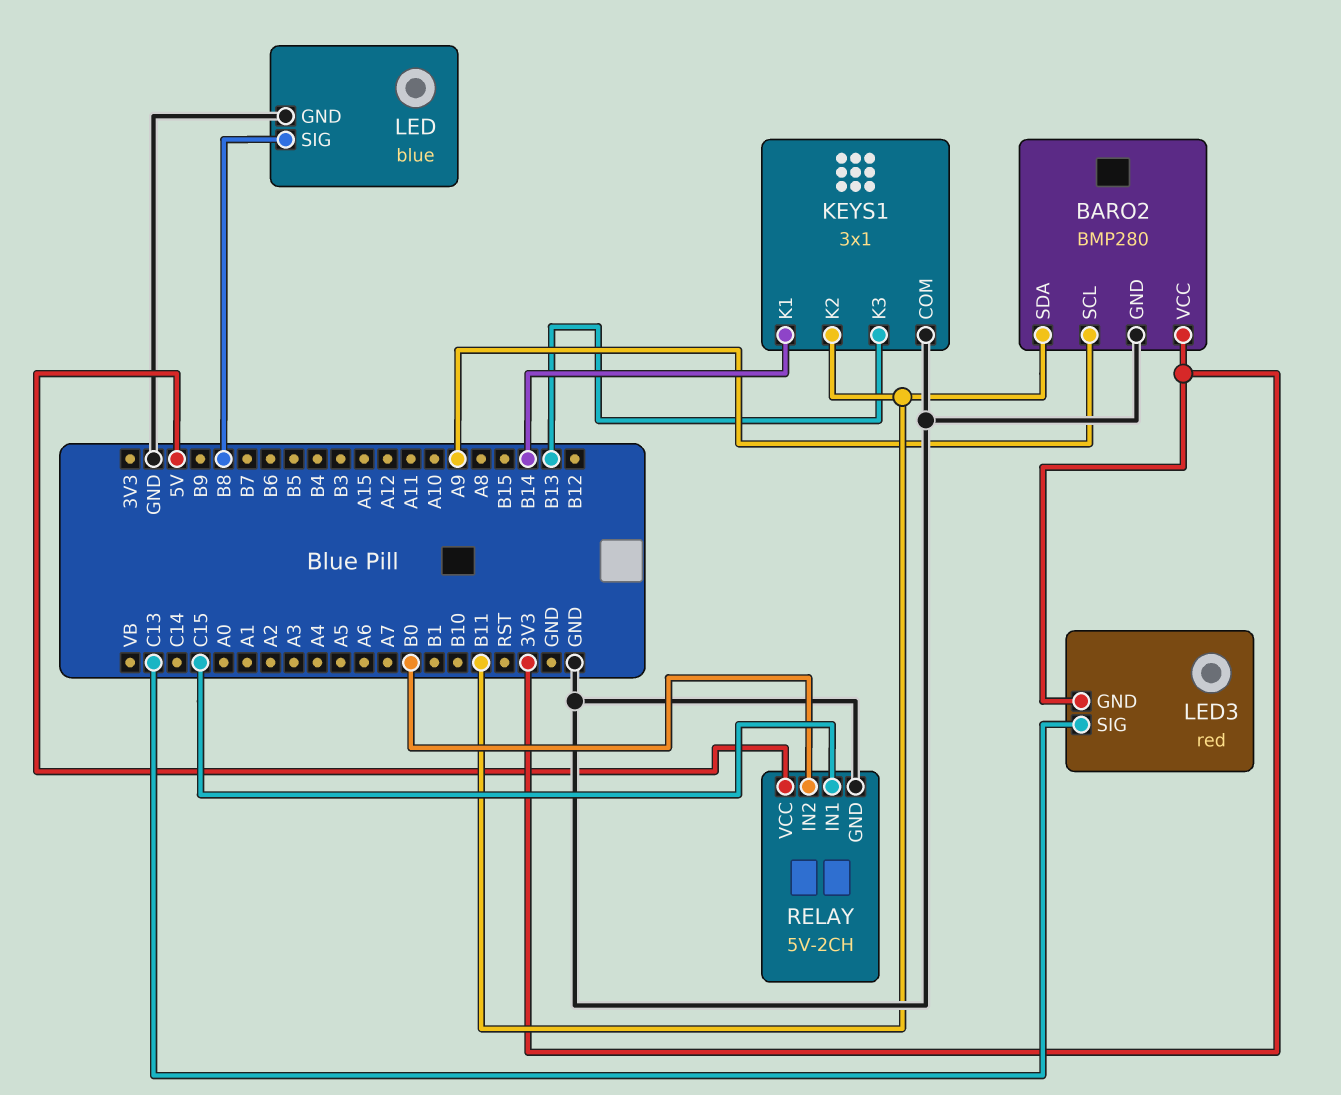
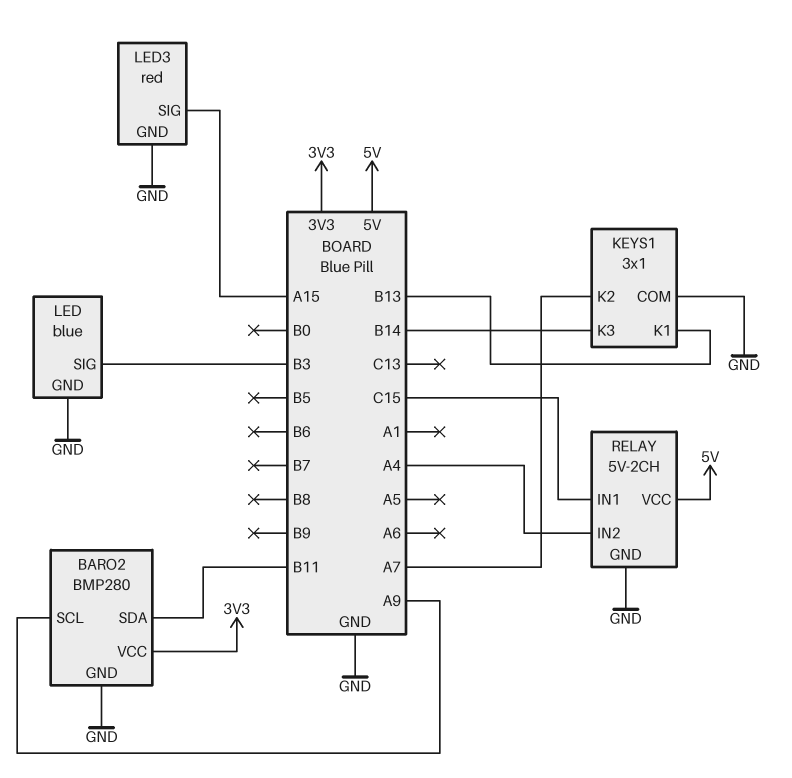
KEYS1 pin K1: B14 -> B13
KEYS1 pin K2: B11 -> A7
KEYS1 pin K3: B13 -> B14
LED pin SIG: B8 -> B3
LED3 pin GND: 3V3 -> GND
LED3 pin SIG: C13 -> A15
RELAY pin IN2: B0 -> A4

